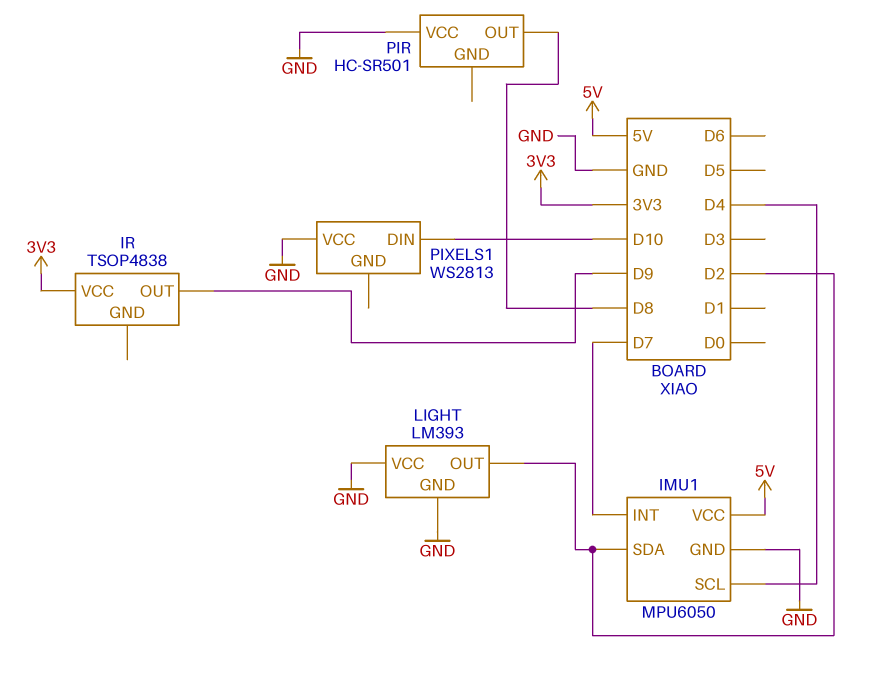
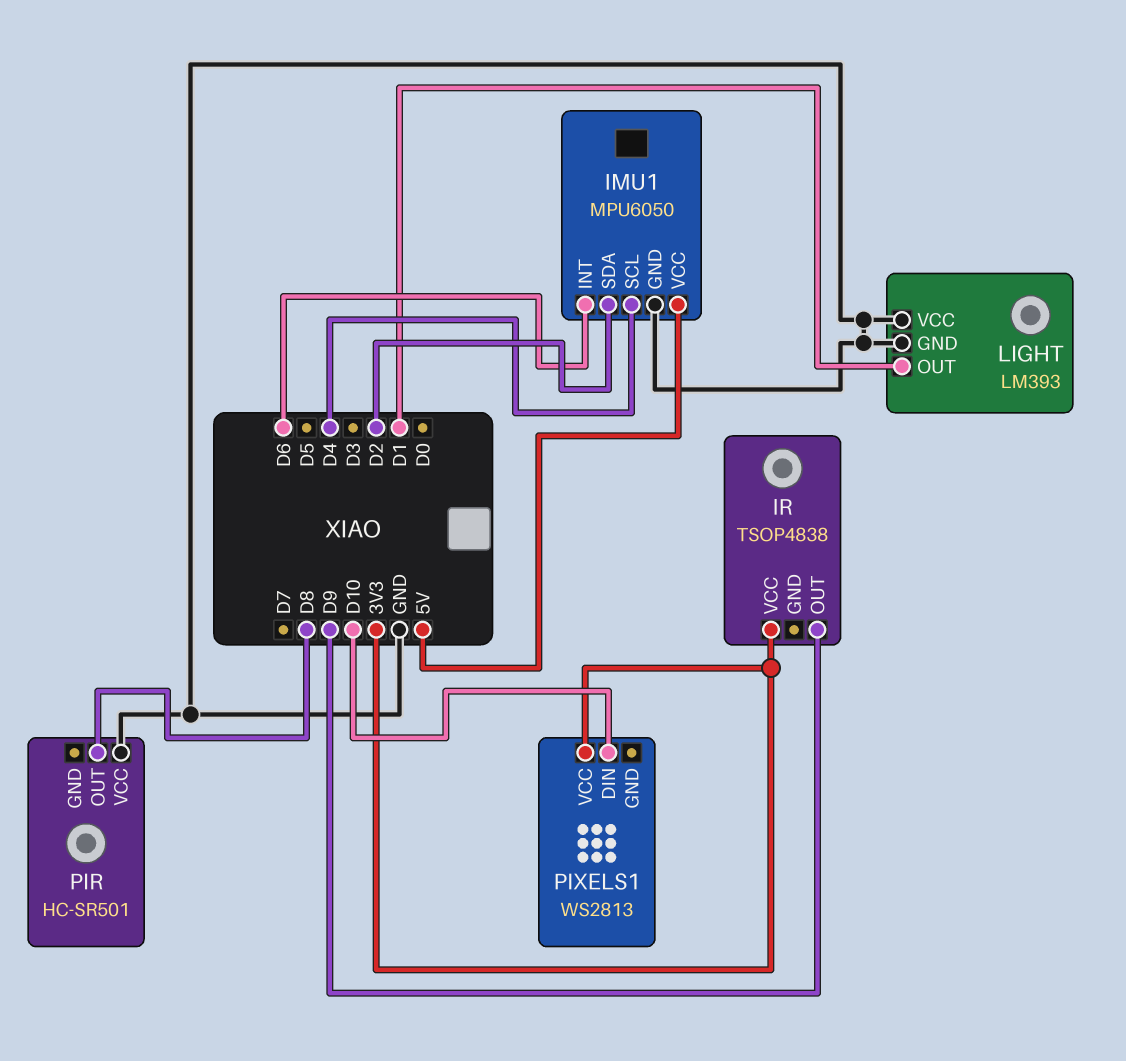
IMU1 pin INT: D7 -> D6
LIGHT pin OUT: D2 -> D1
PIXELS1 pin VCC: GND -> 3V3

